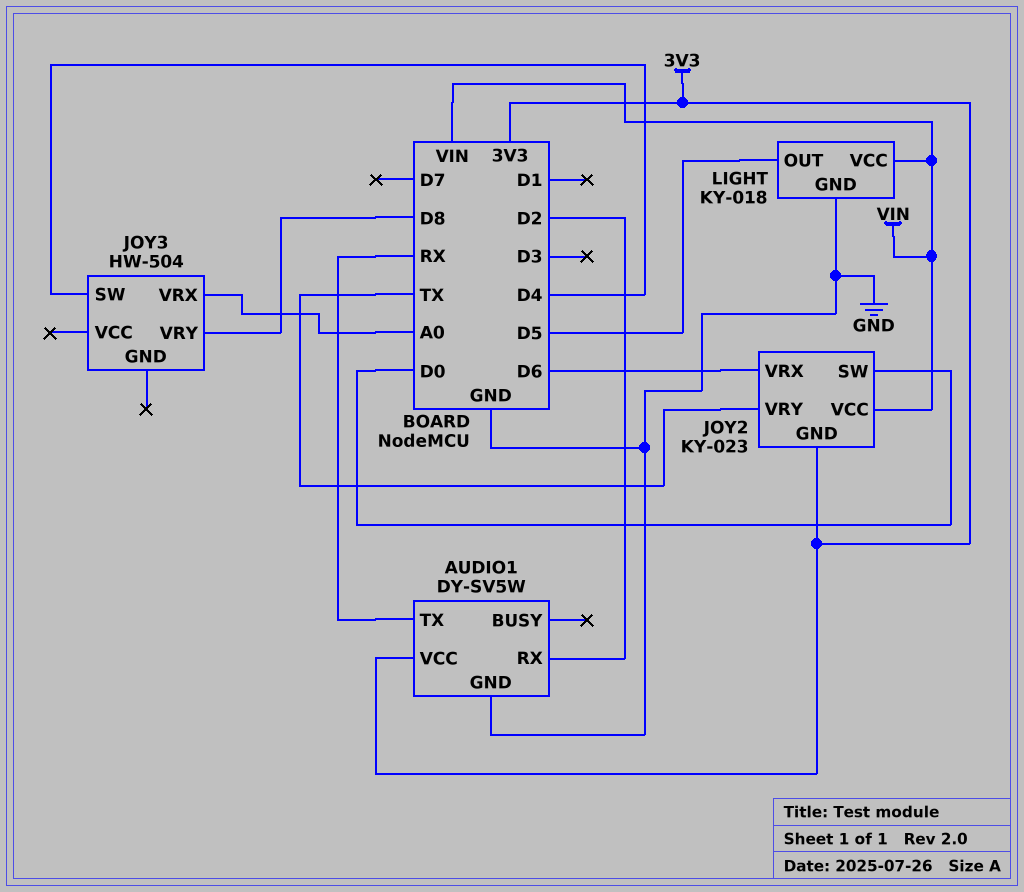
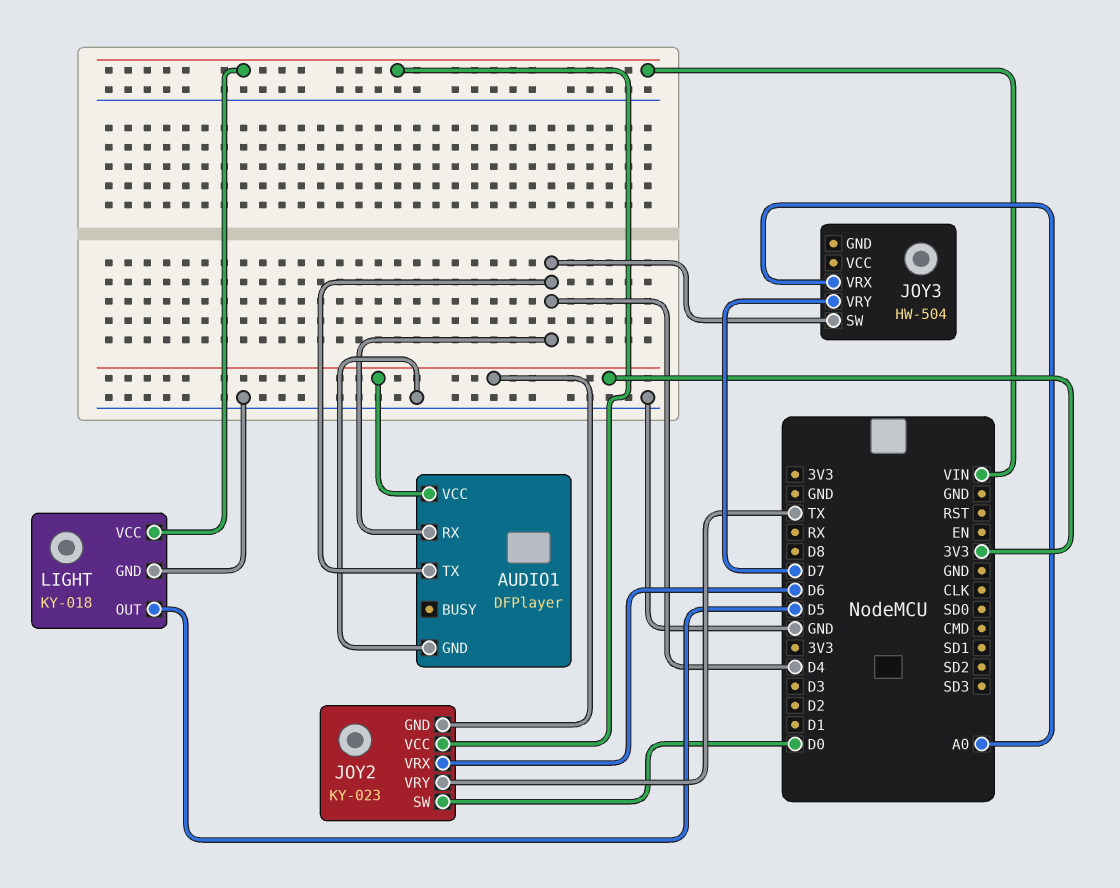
AUDIO1: DY-SV5W -> DFPlayer
AUDIO1 pin RX: D2 -> D4
AUDIO1 pin TX: RX -> D4
JOY3 pin VRY: D8 -> D7

